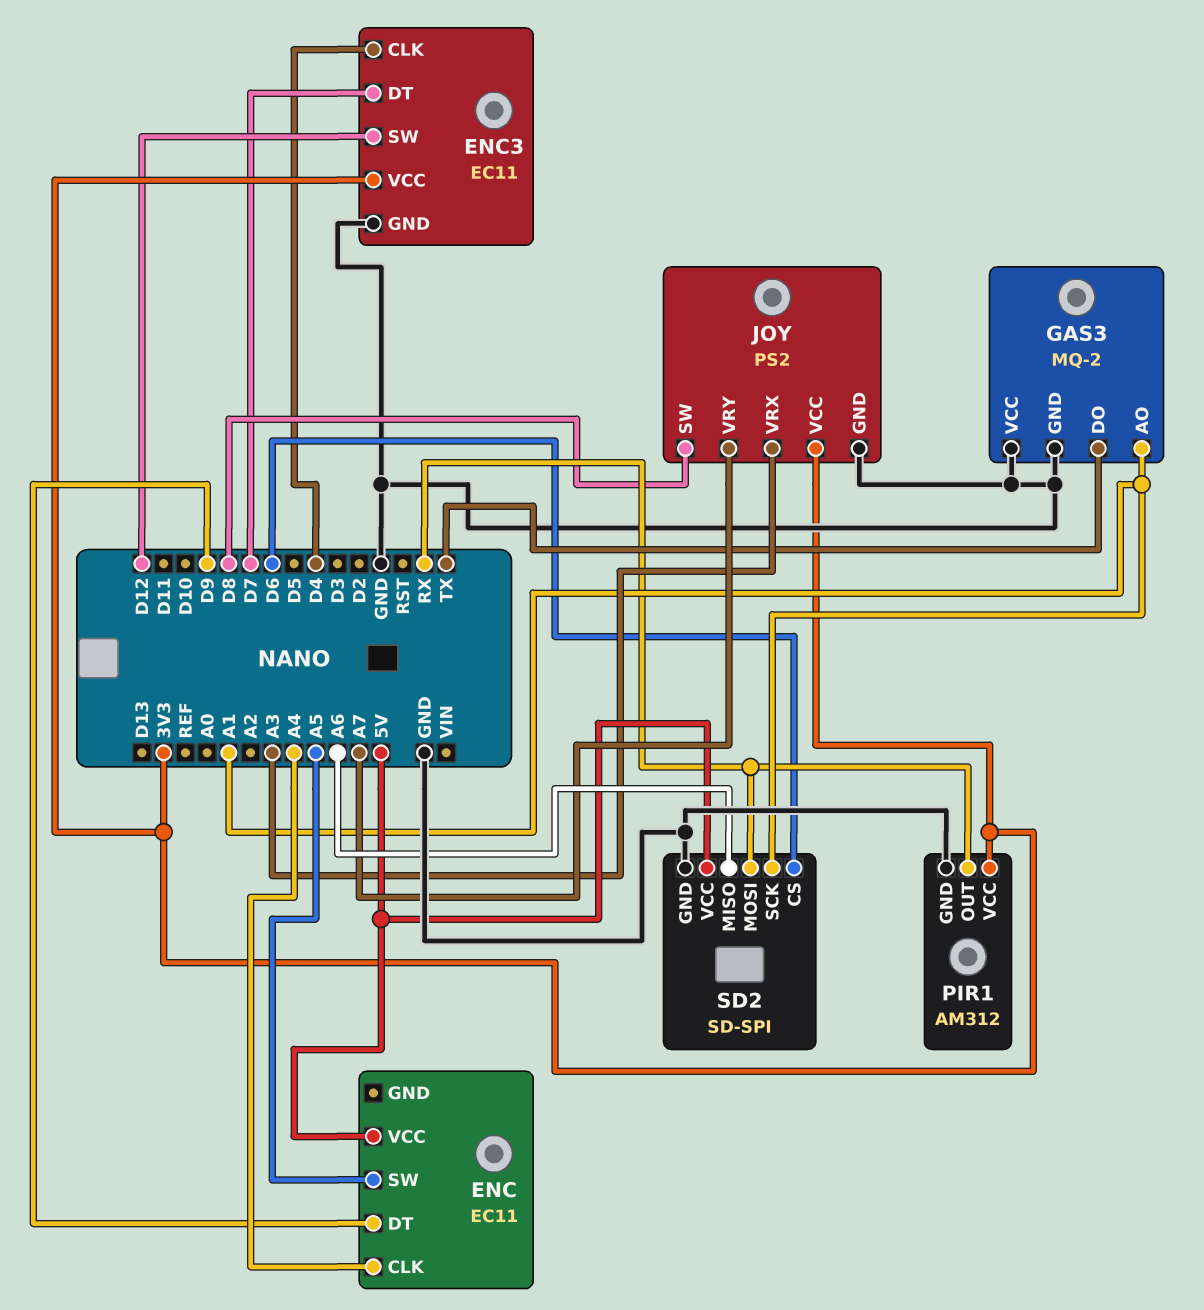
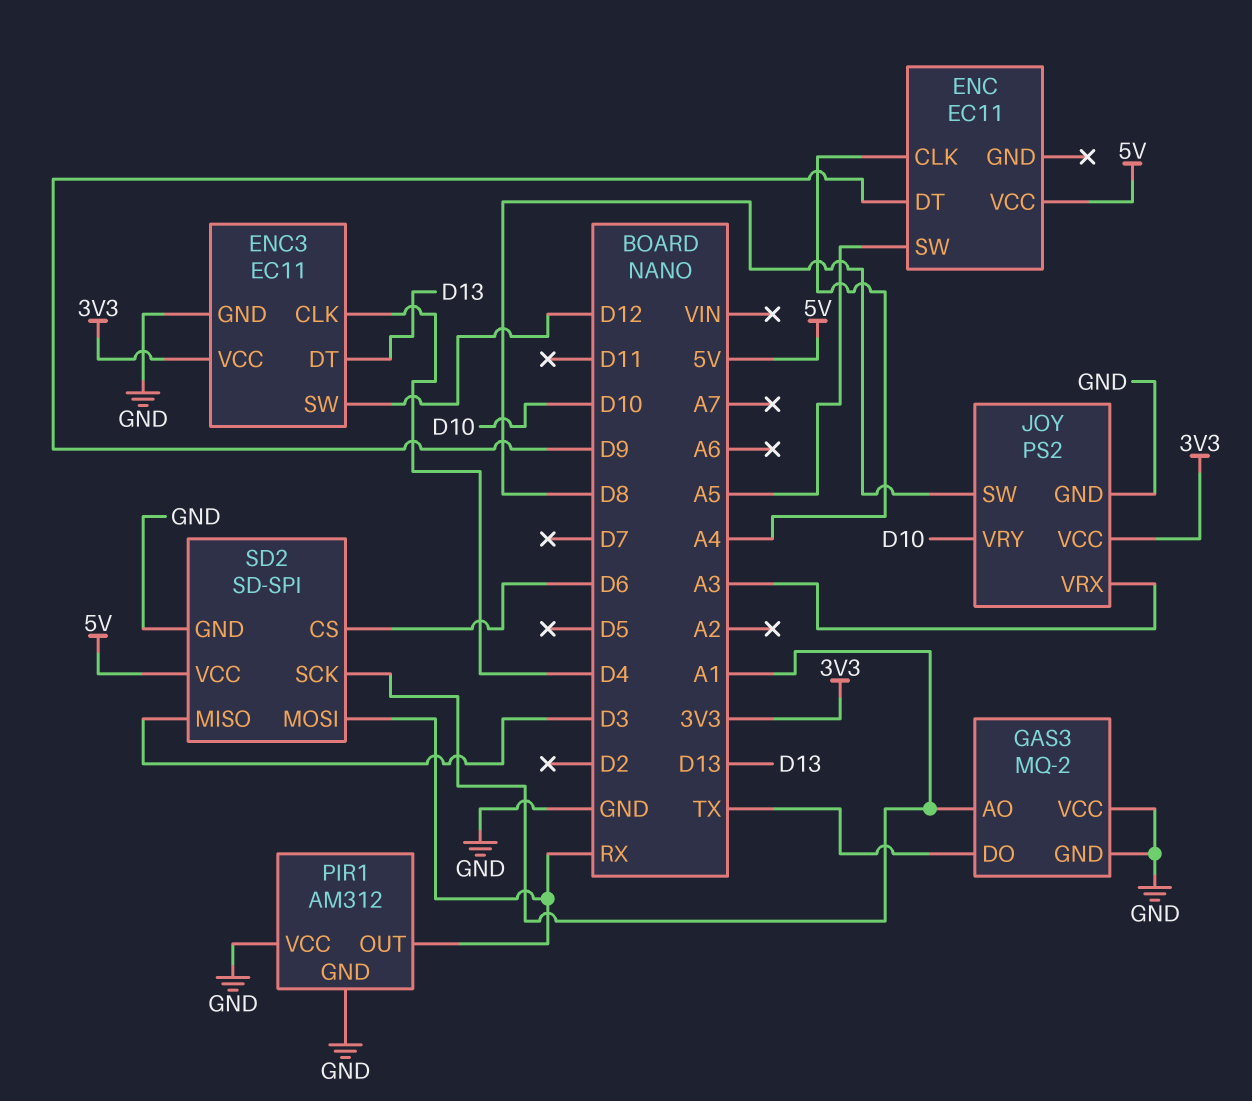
ENC3 pin DT: D7 -> D13
JOY pin VRY: A7 -> D10
PIR1 pin VCC: 3V3 -> GND
SD2 pin MISO: A6 -> D3

